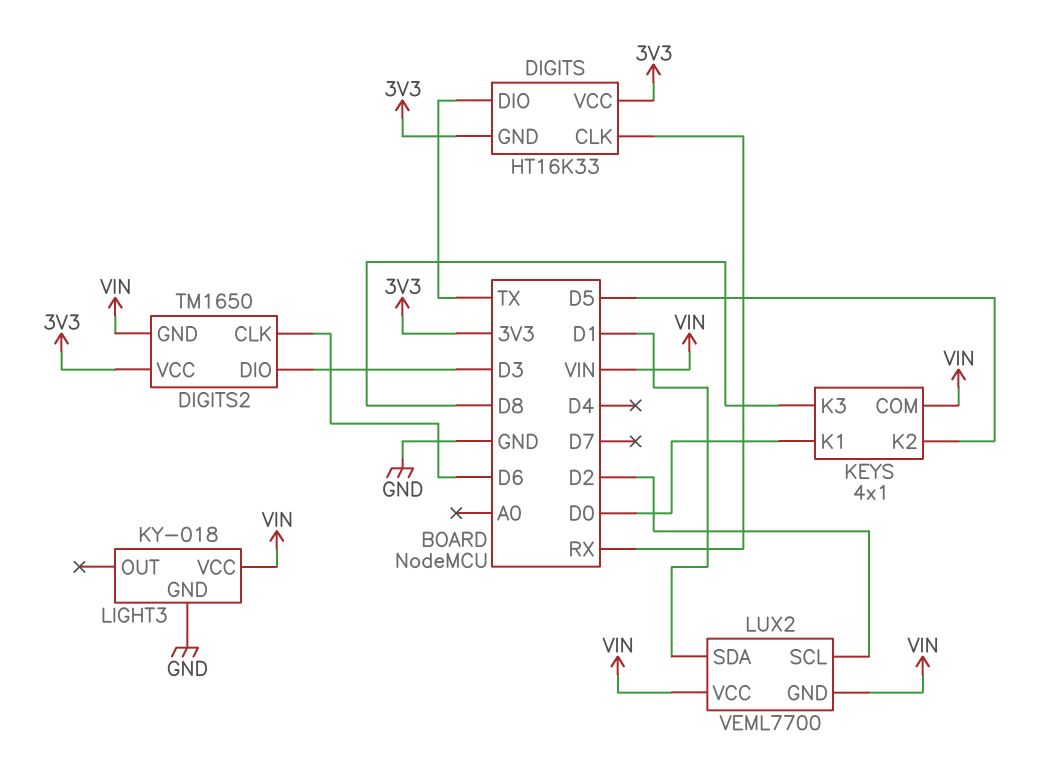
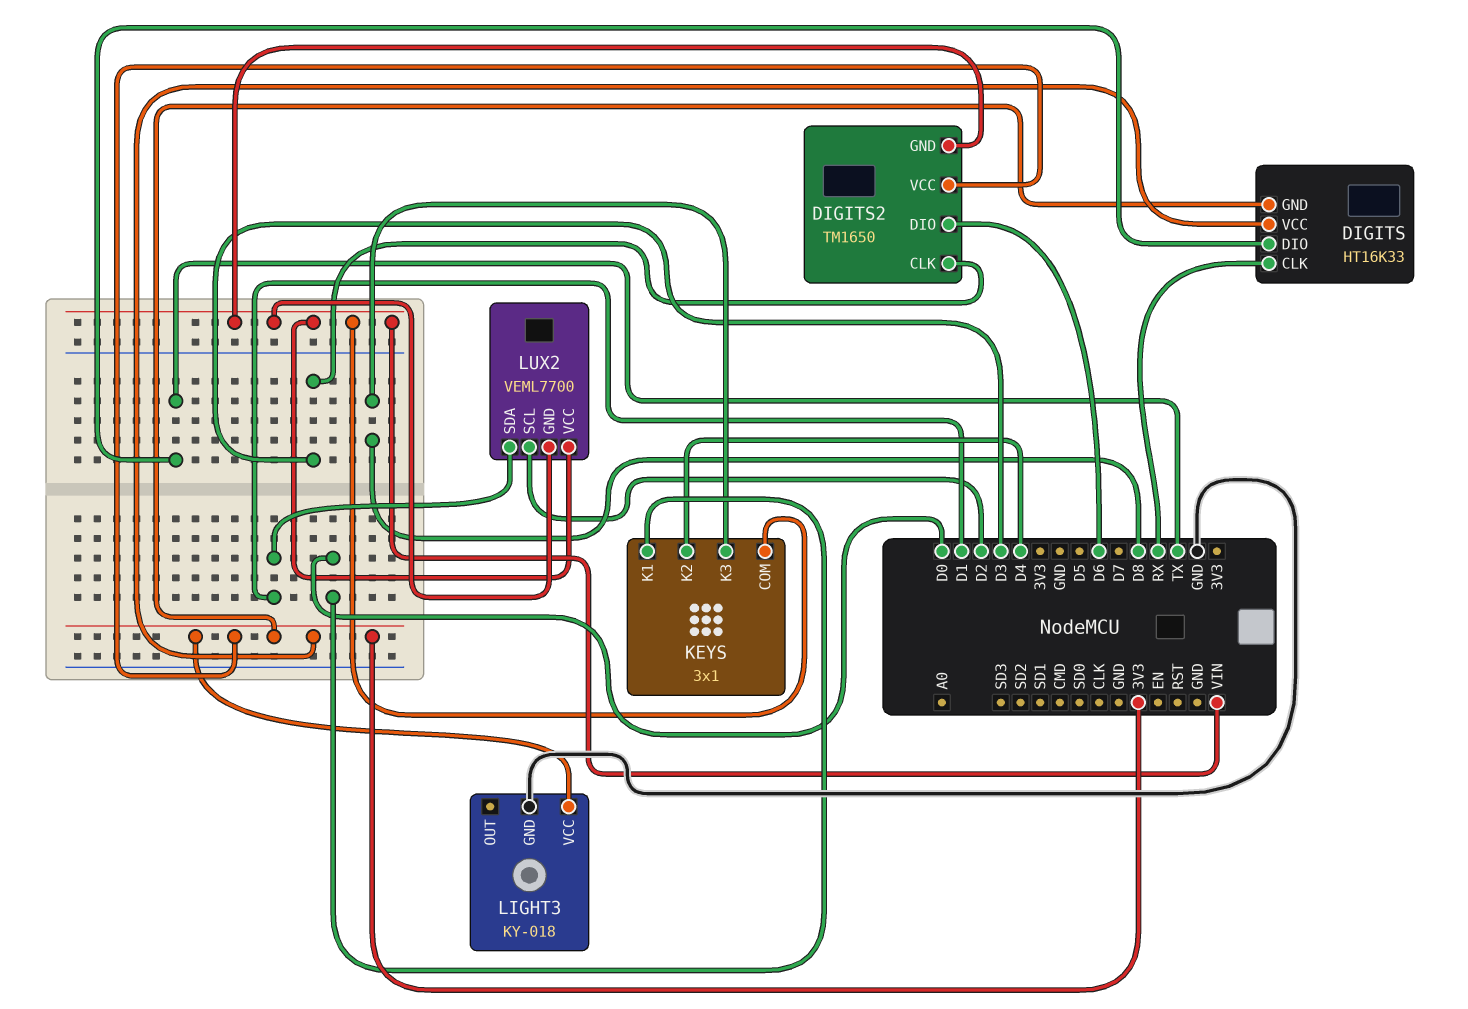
DIGITS2 pin CLK: D6 -> D3
DIGITS2 pin DIO: D3 -> D6
KEYS: 4x1 -> 3x1
KEYS pin K2: D5 -> D4
LIGHT3 pin VCC: VIN -> 3V3

